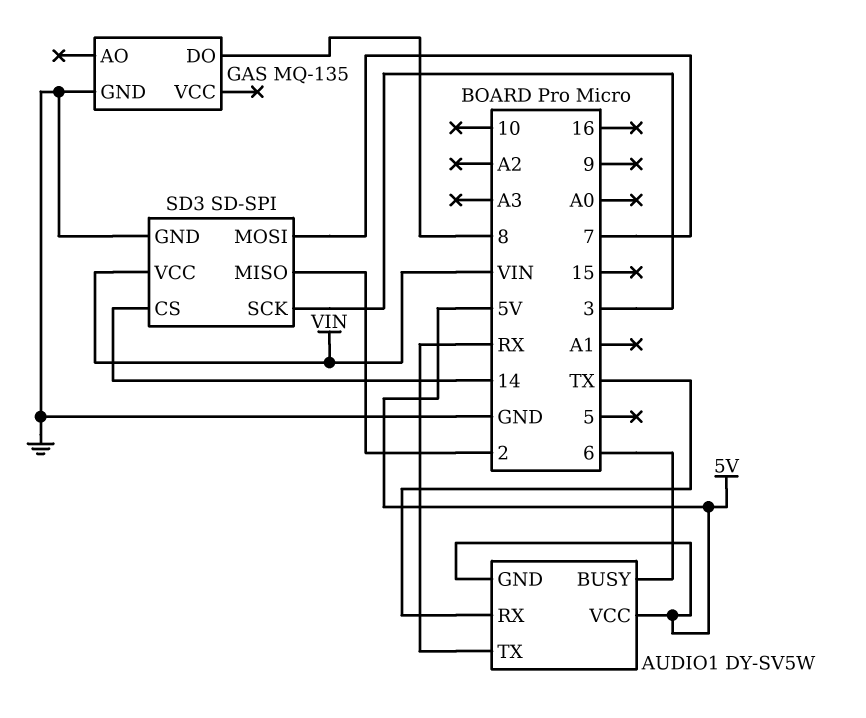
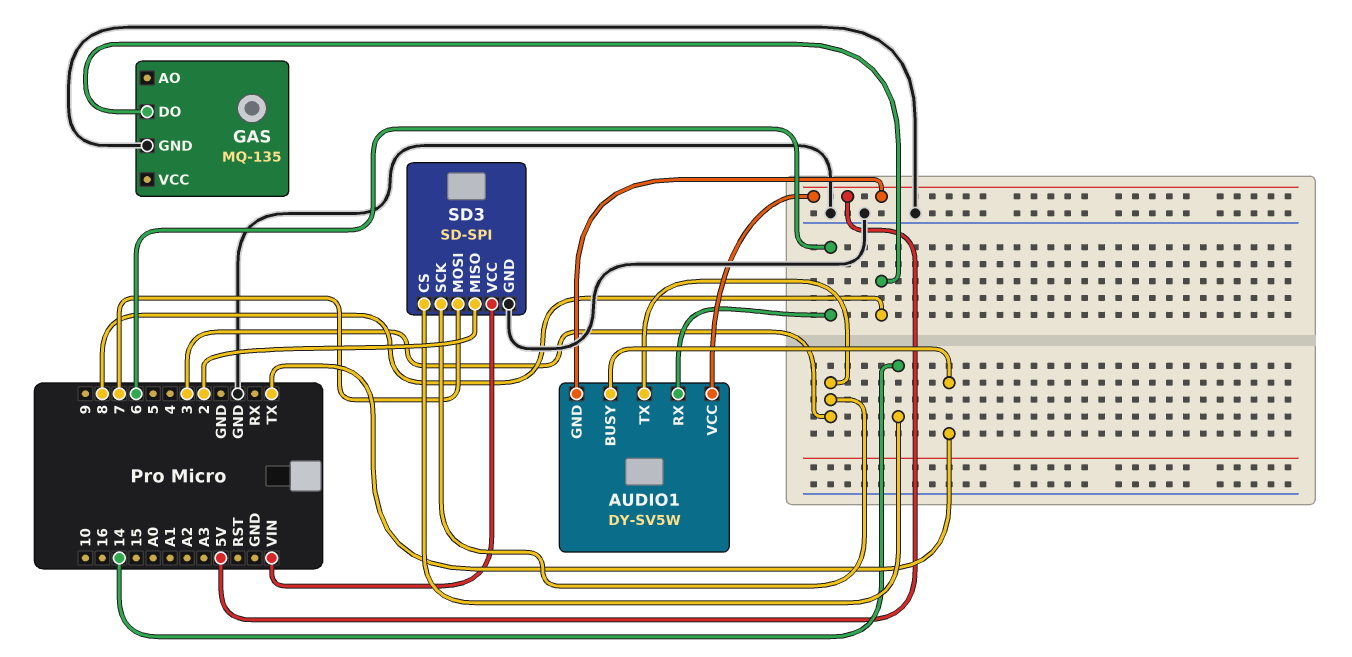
AUDIO1 pin BUSY: 6 -> TX
AUDIO1 pin RX: TX -> 6
AUDIO1 pin TX: RX -> 3

